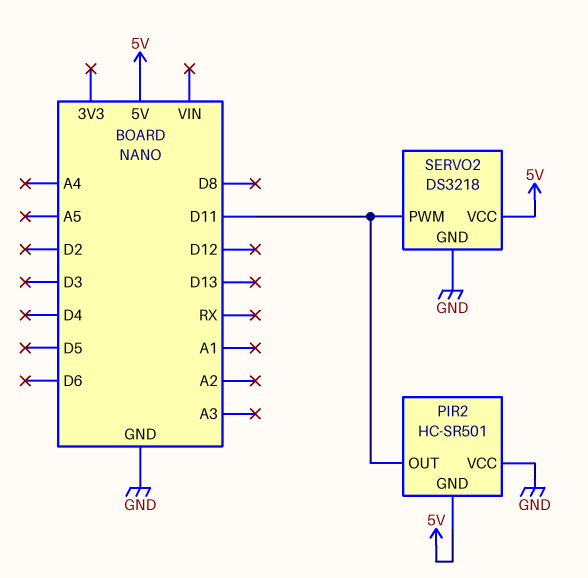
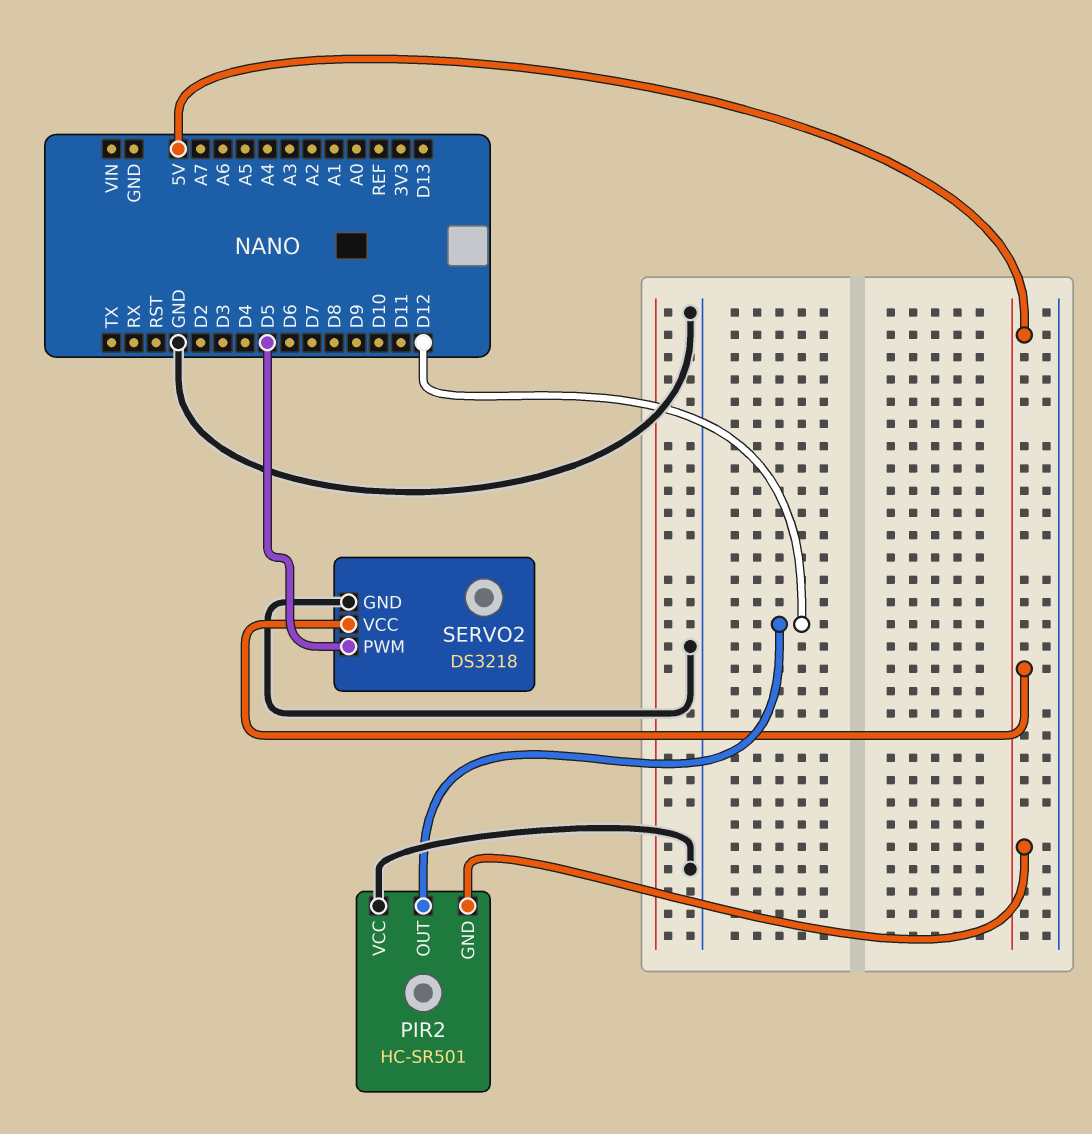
PIR2 pin OUT: D11 -> D12
SERVO2 pin PWM: D11 -> D5

